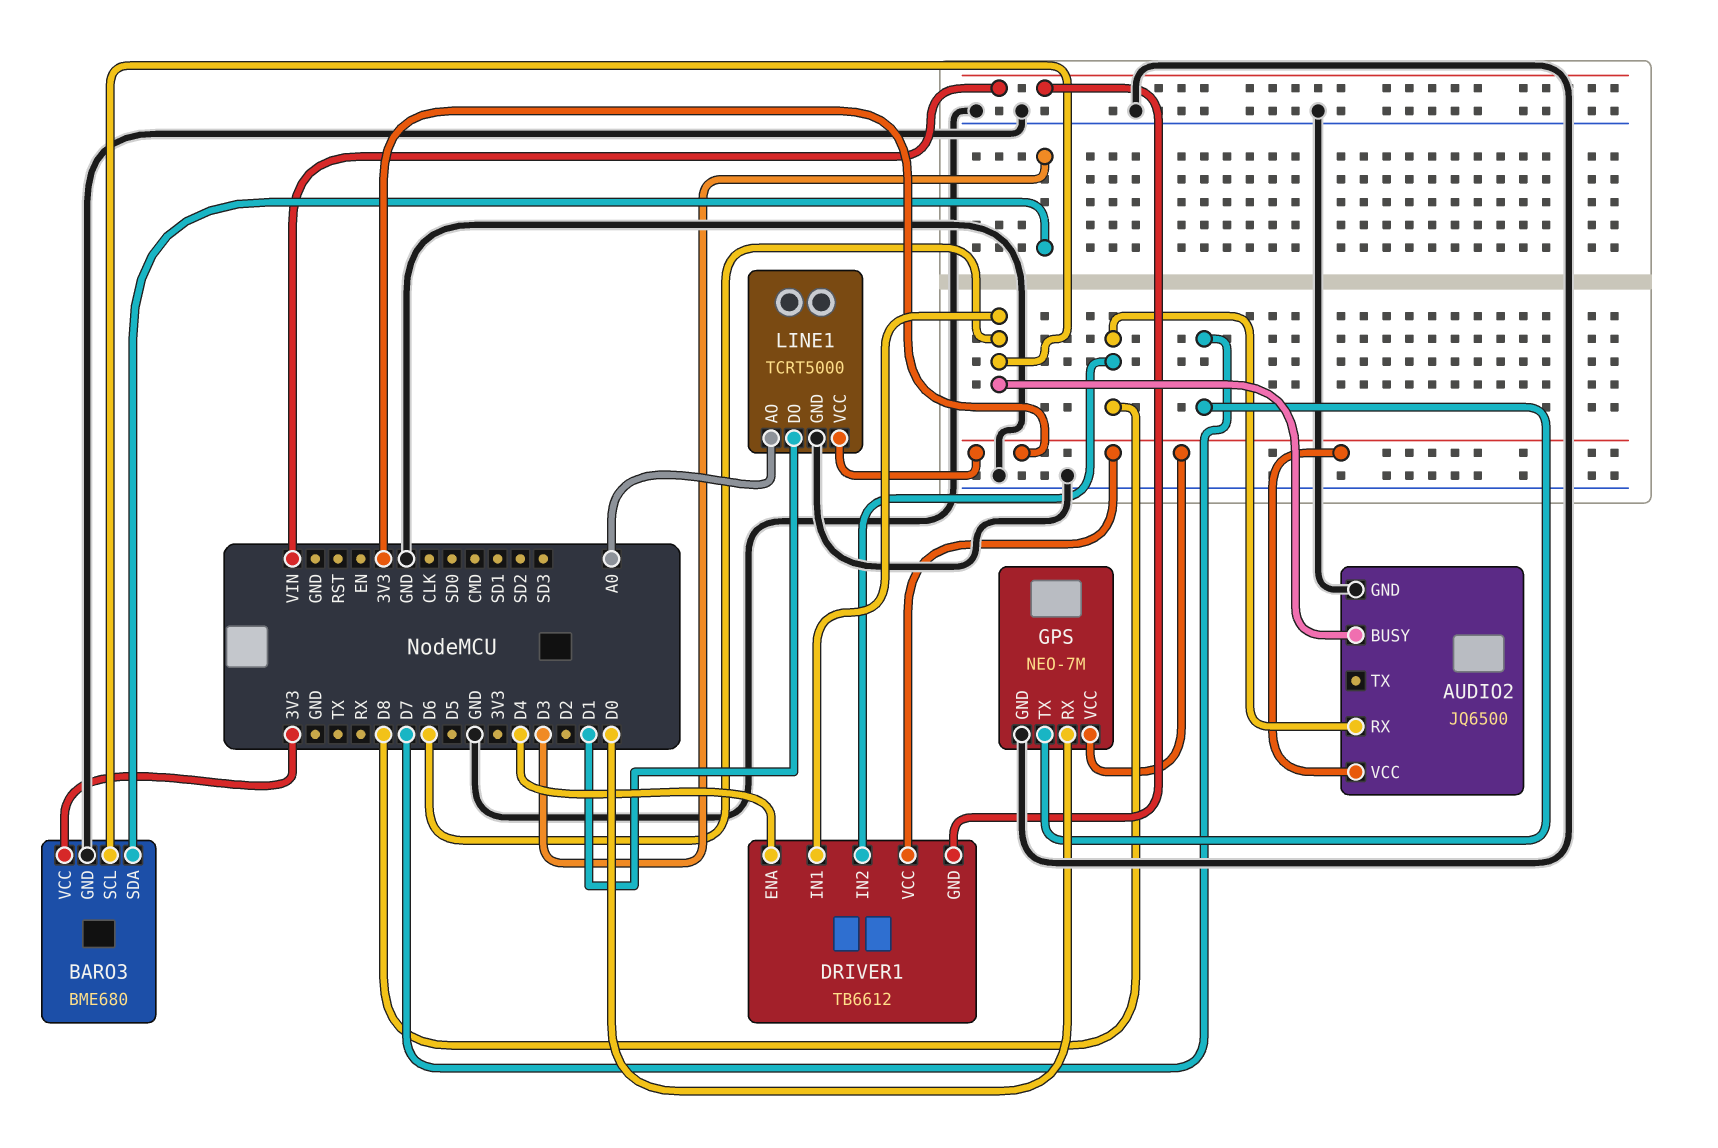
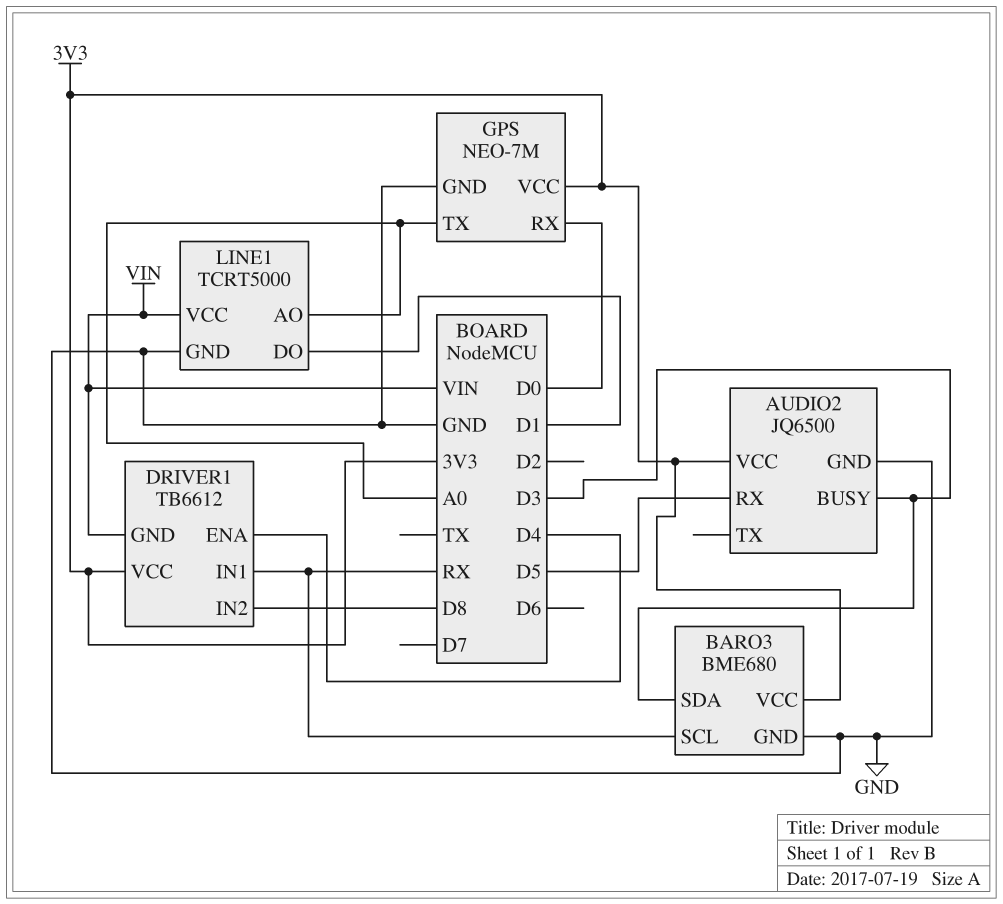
AUDIO2 pin BUSY: D6 -> D3
AUDIO2 pin RX: D8 -> D5
BARO3 pin SCL: D6 -> RX
DRIVER1 pin IN1: D6 -> RX
GPS pin TX: D7 -> A0
LINE1 pin VCC: 3V3 -> VIN

